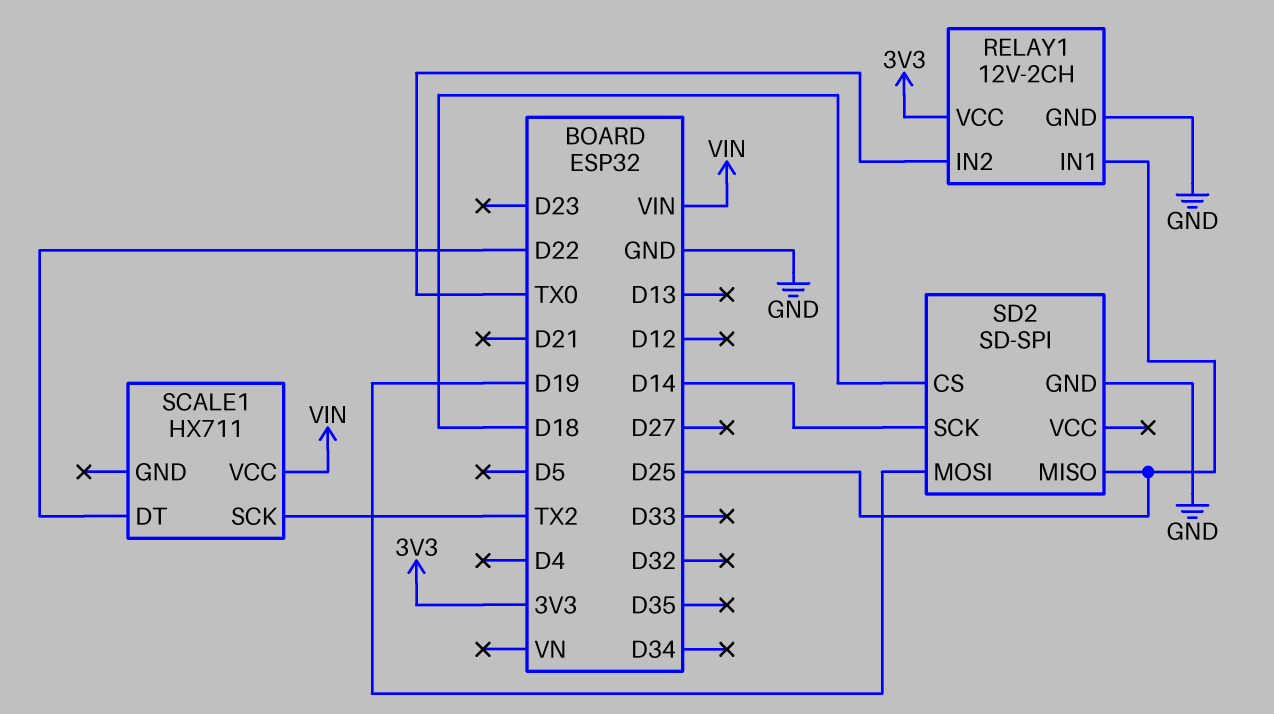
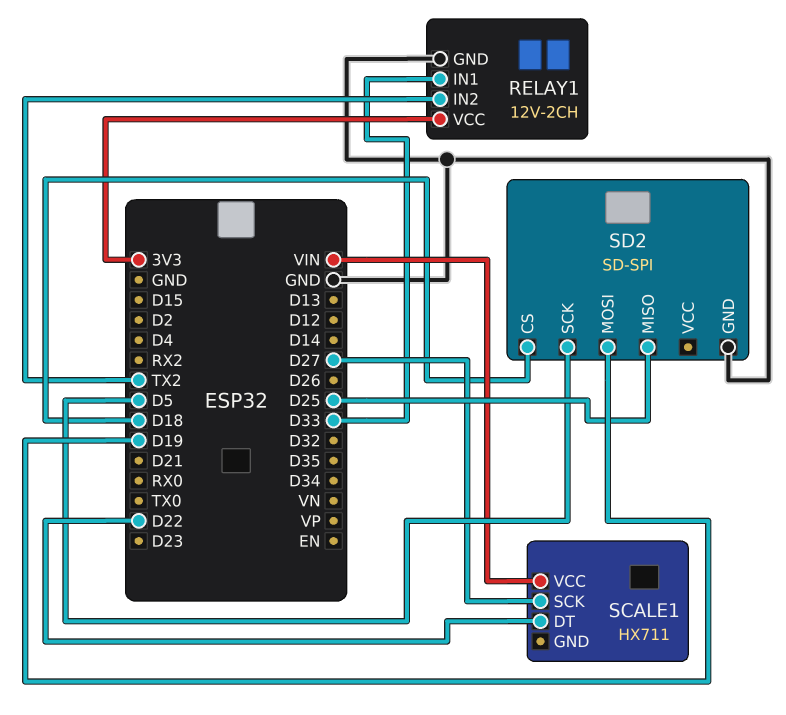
RELAY1 pin IN1: D25 -> D33
RELAY1 pin IN2: TX0 -> TX2
SCALE1 pin SCK: TX2 -> D27
SD2 pin SCK: D14 -> D5

